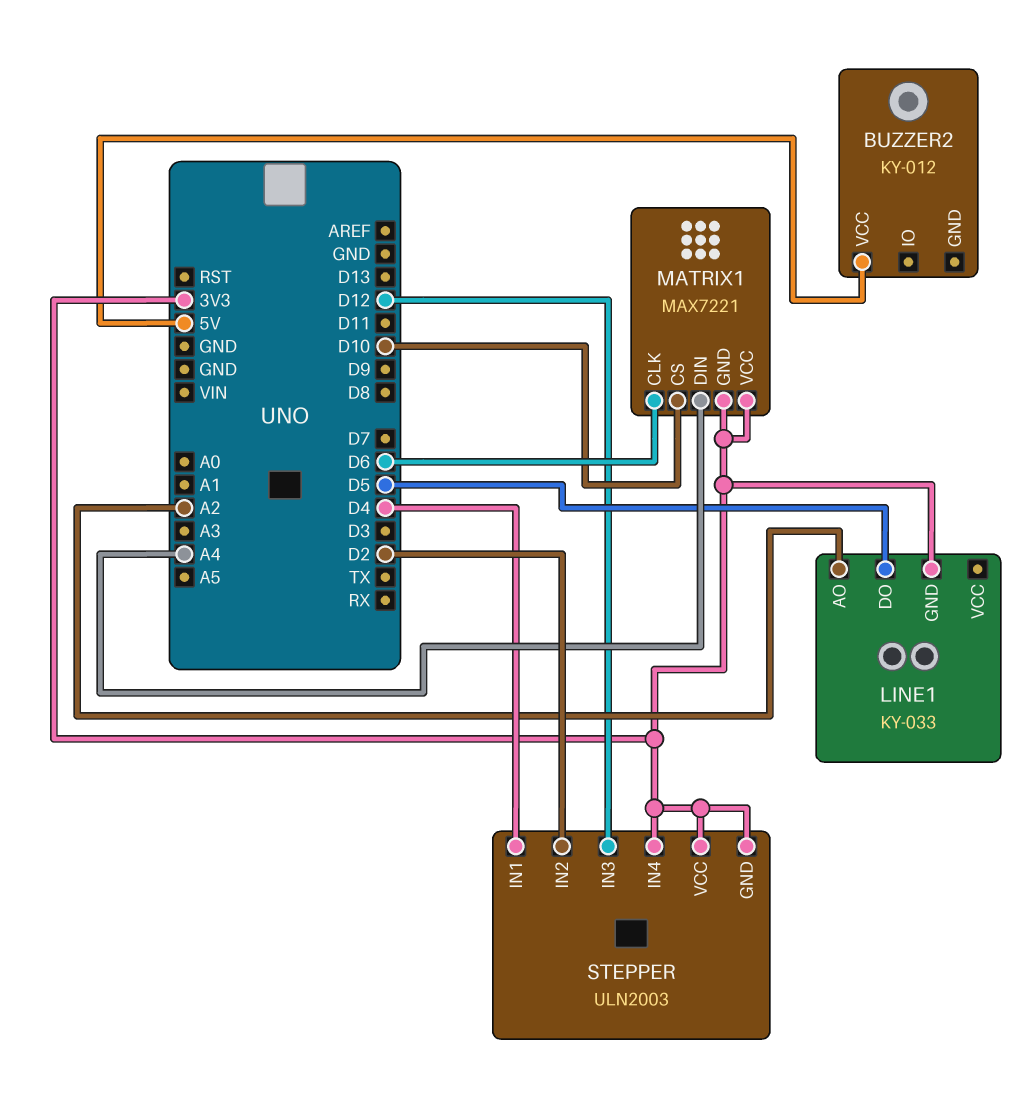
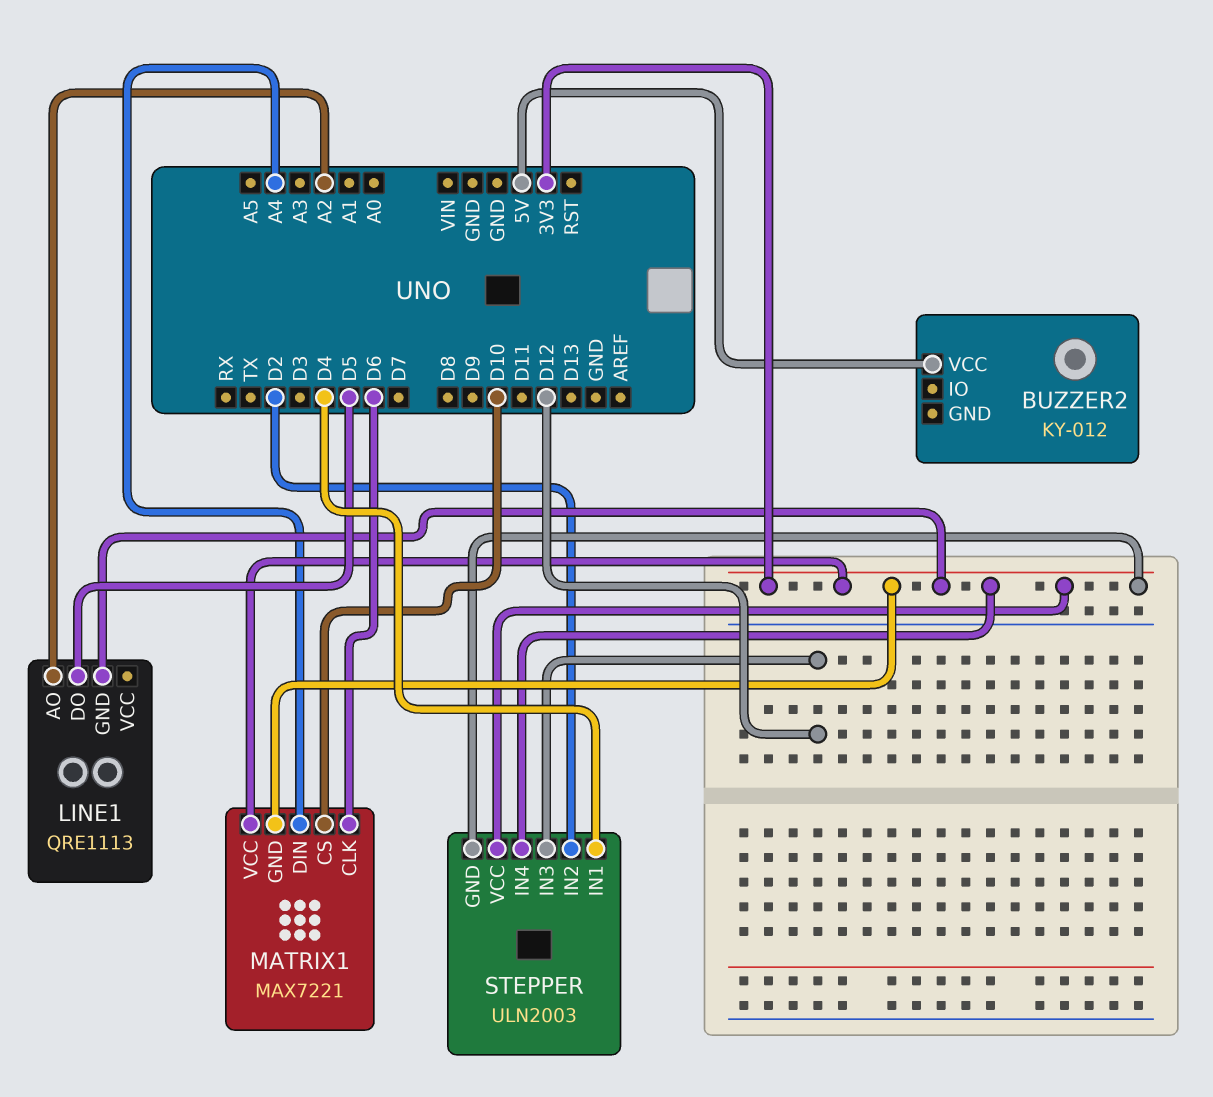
LINE1: KY-033 -> QRE1113

